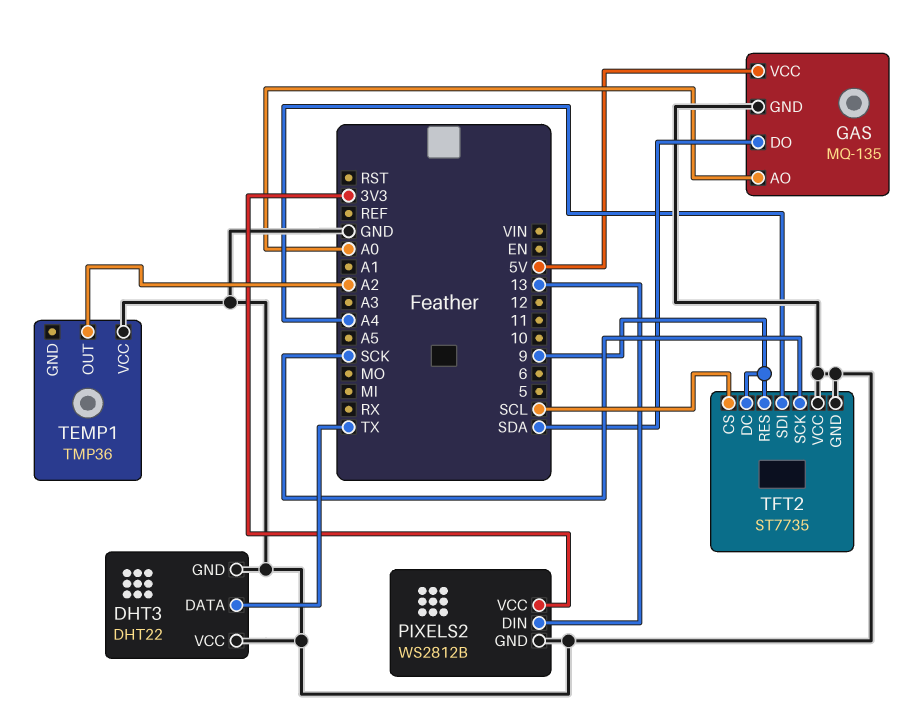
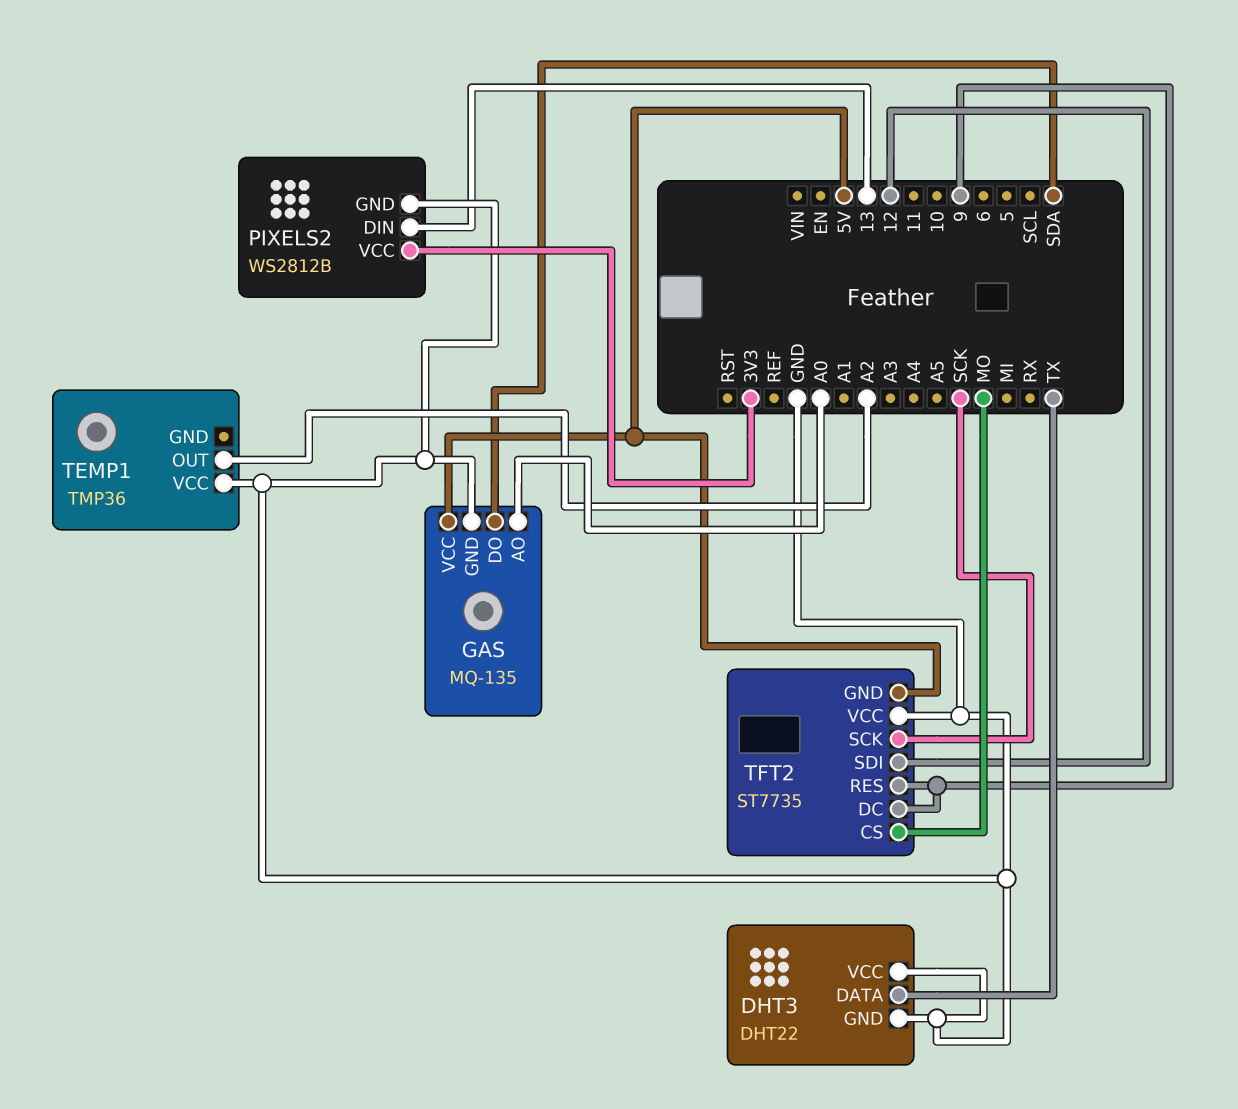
TFT2 pin CS: SCL -> MO
TFT2 pin GND: GND -> 5V
TFT2 pin SDI: A4 -> 12

